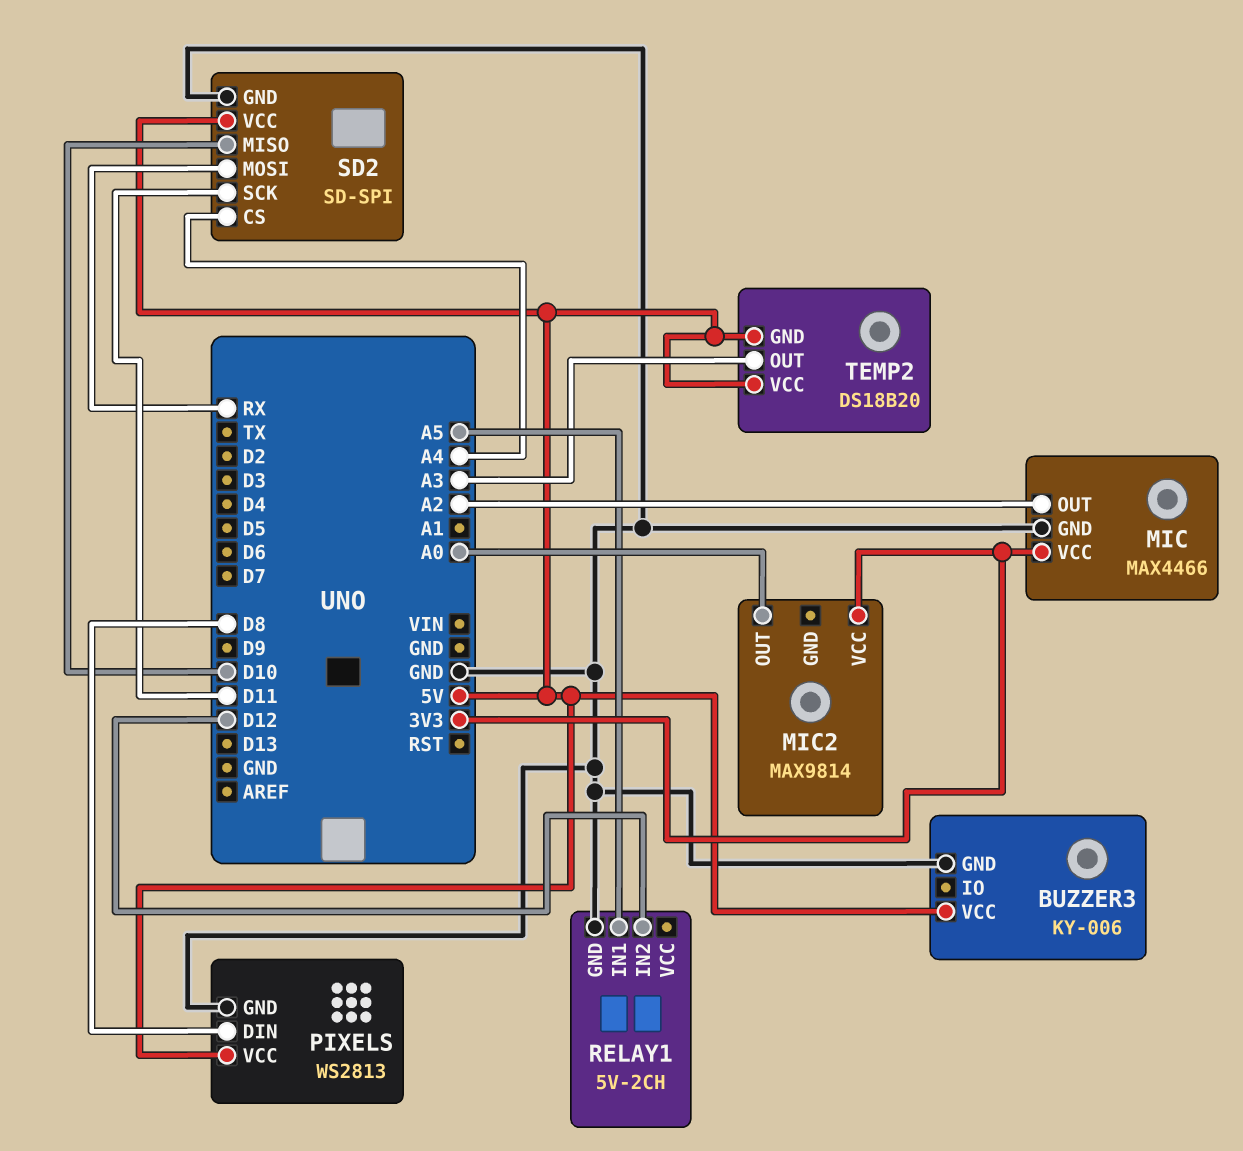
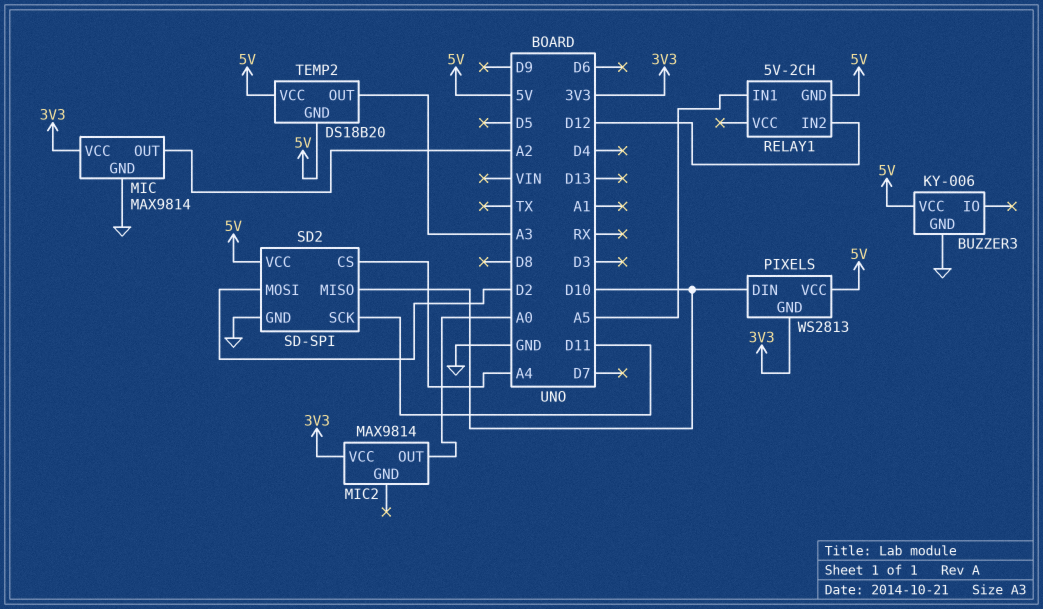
MIC: MAX4466 -> MAX9814
PIXELS pin DIN: D8 -> D10
PIXELS pin GND: GND -> 3V3
RELAY1 pin GND: GND -> 5V
SD2 pin MOSI: RX -> D2

